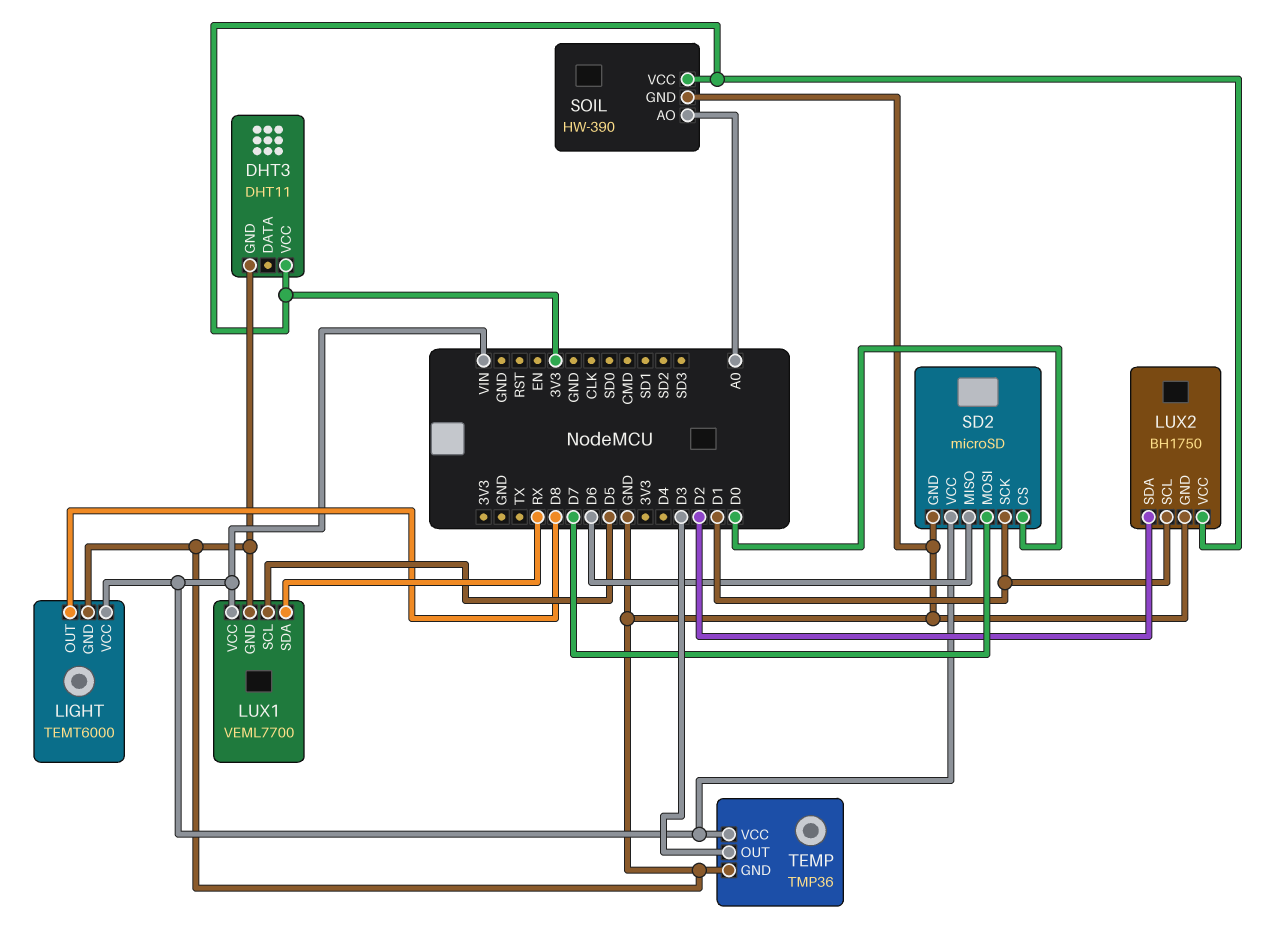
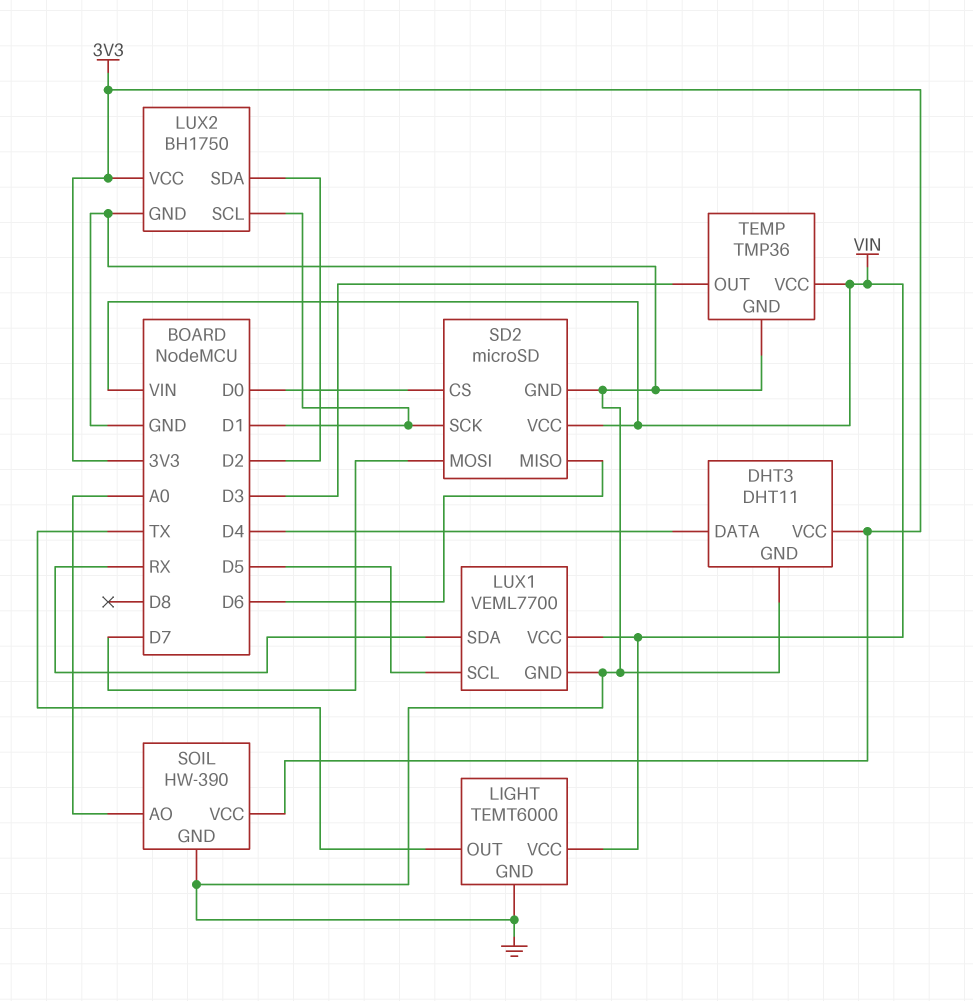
DHT3 pin DATA: none -> D4
LIGHT pin OUT: D8 -> TX

